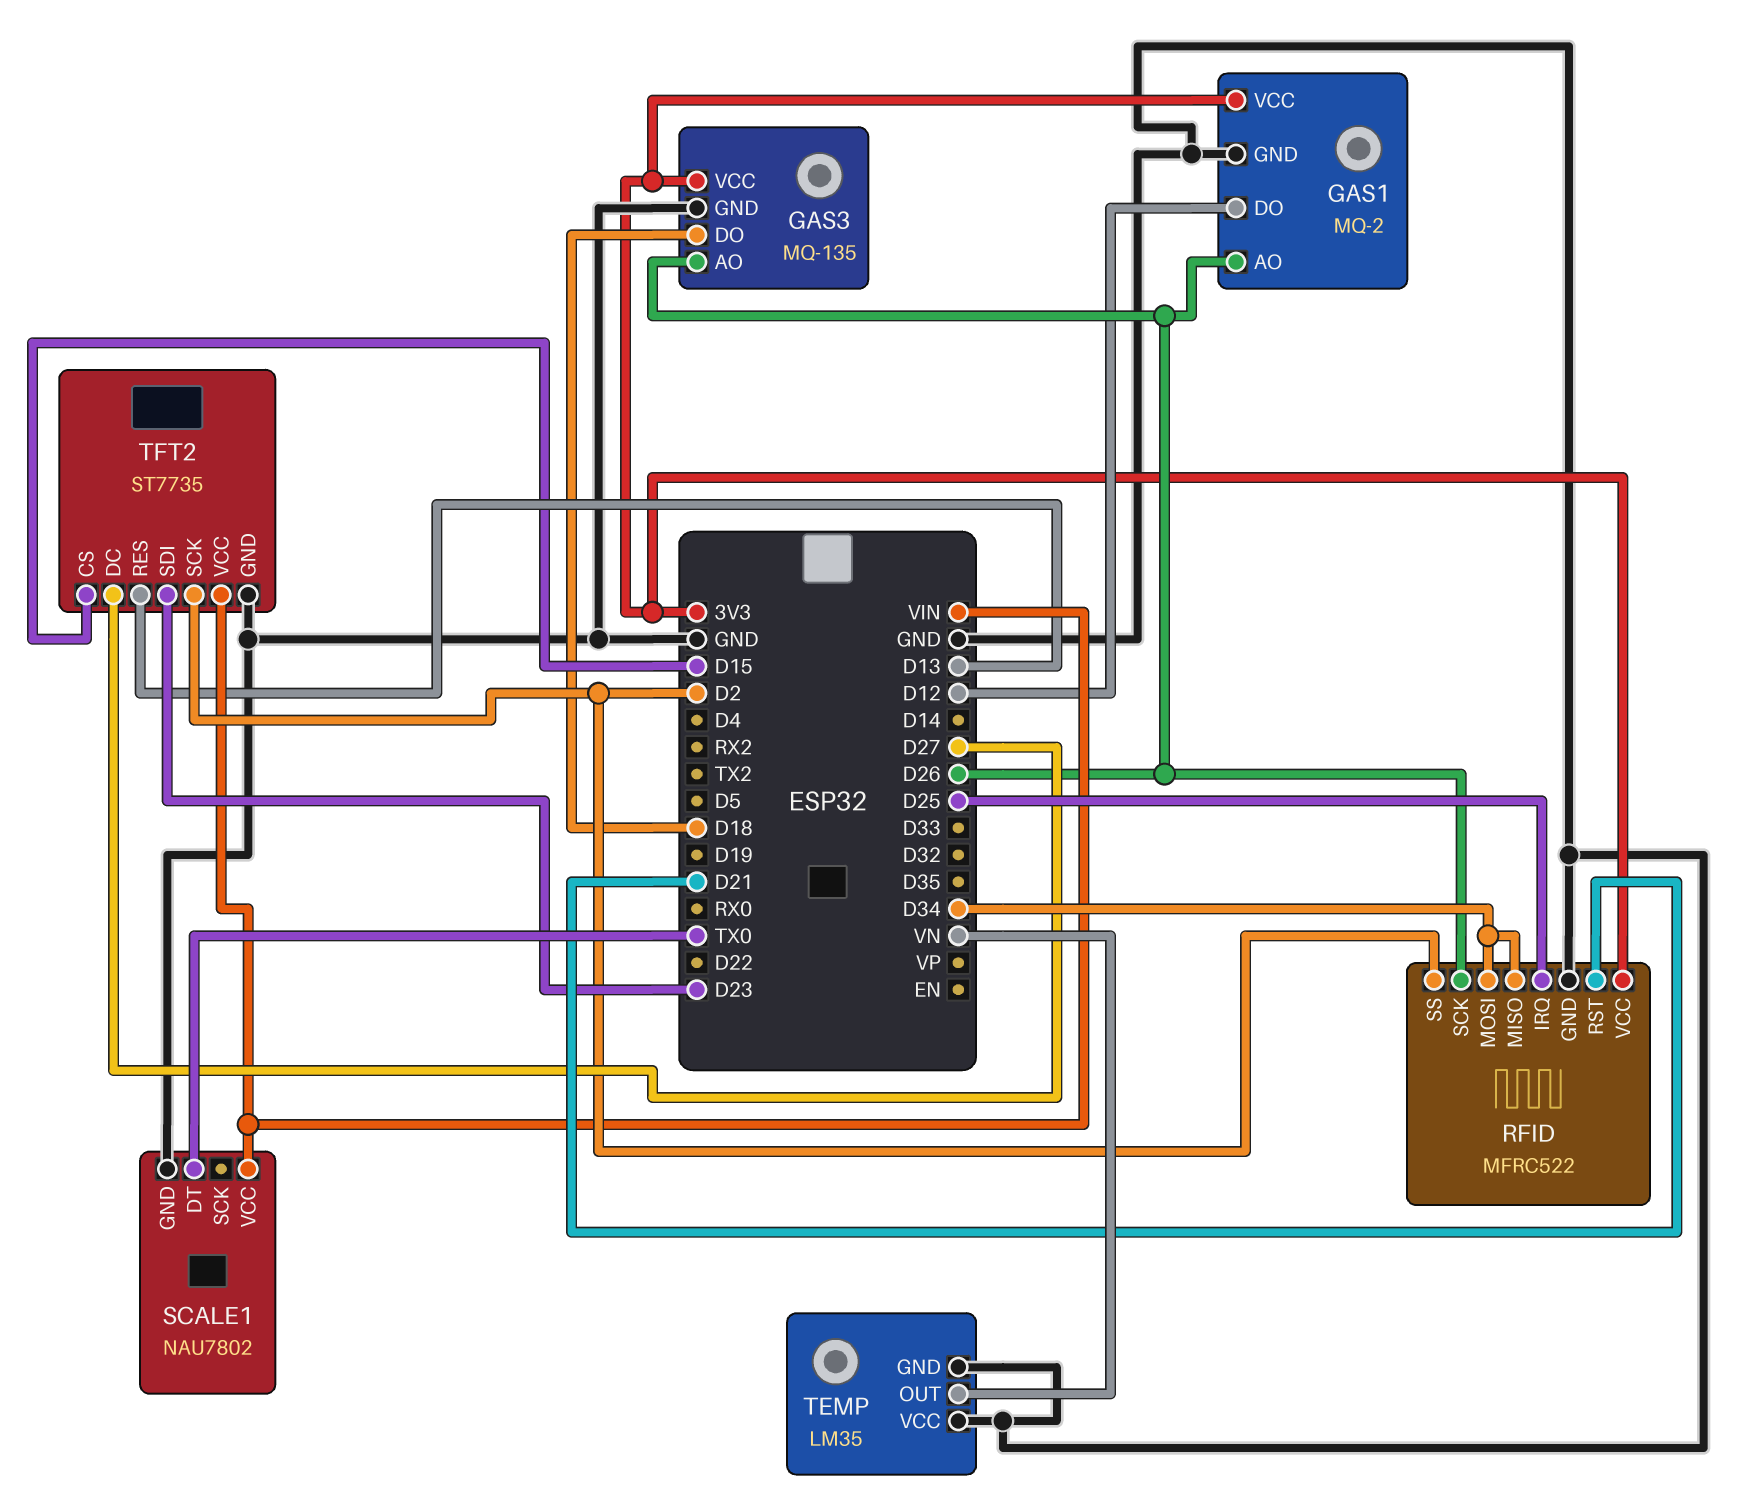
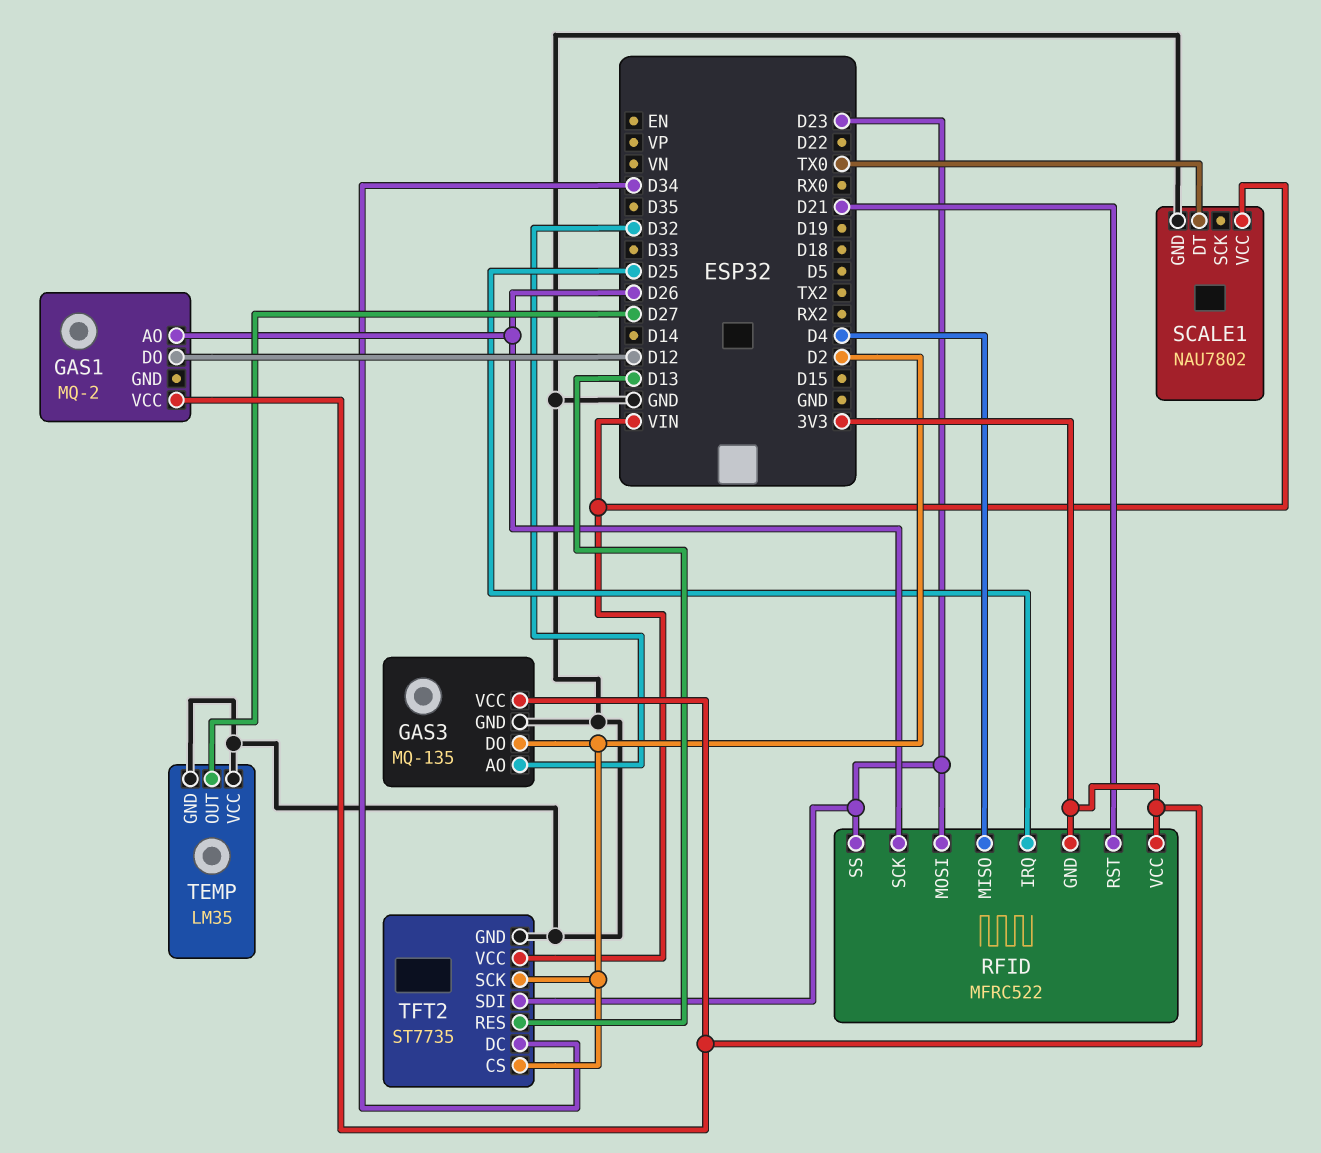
GAS1 pin GND: GND -> none
GAS3 pin AO: D26 -> D32
GAS3 pin DO: D18 -> D2
RFID pin GND: GND -> 3V3
RFID pin MISO: D34 -> D4
RFID pin MOSI: D34 -> D23
RFID pin SS: D2 -> D23
TEMP pin OUT: VN -> D27
TFT2 pin CS: D15 -> D2
TFT2 pin DC: D27 -> D34

